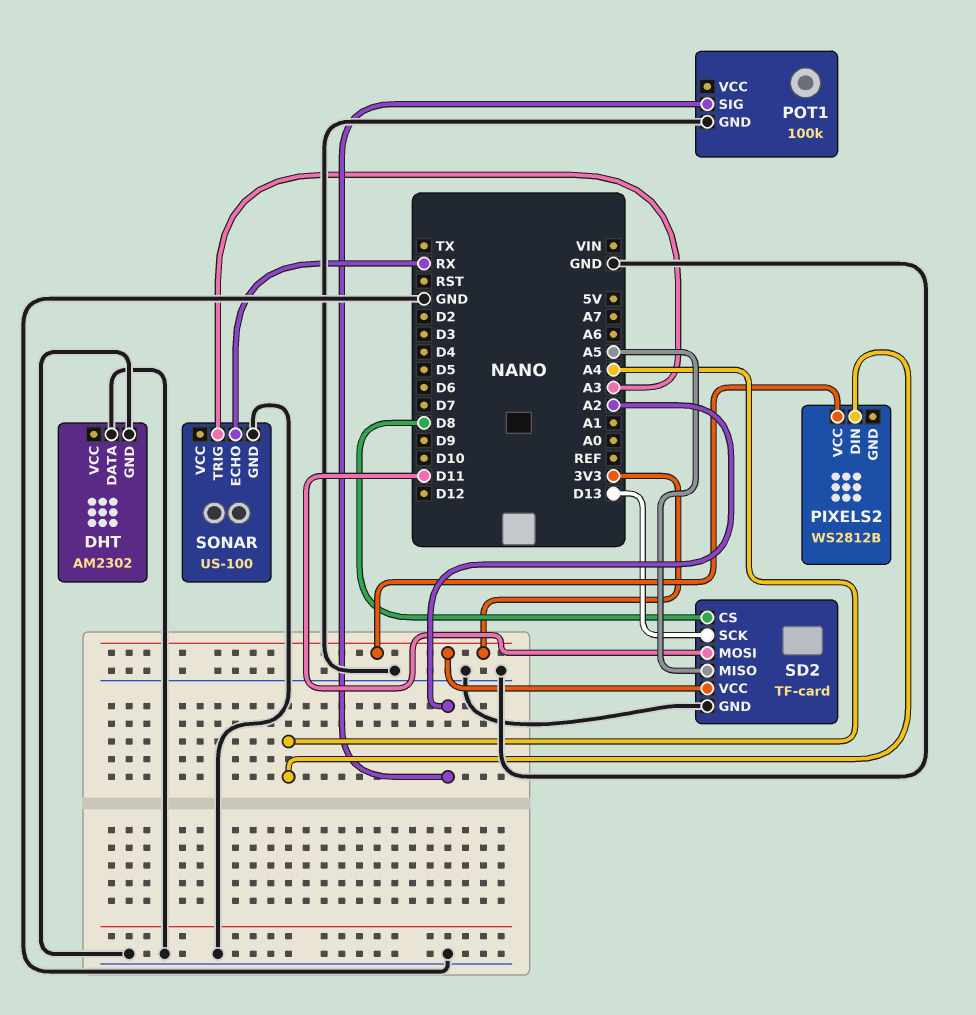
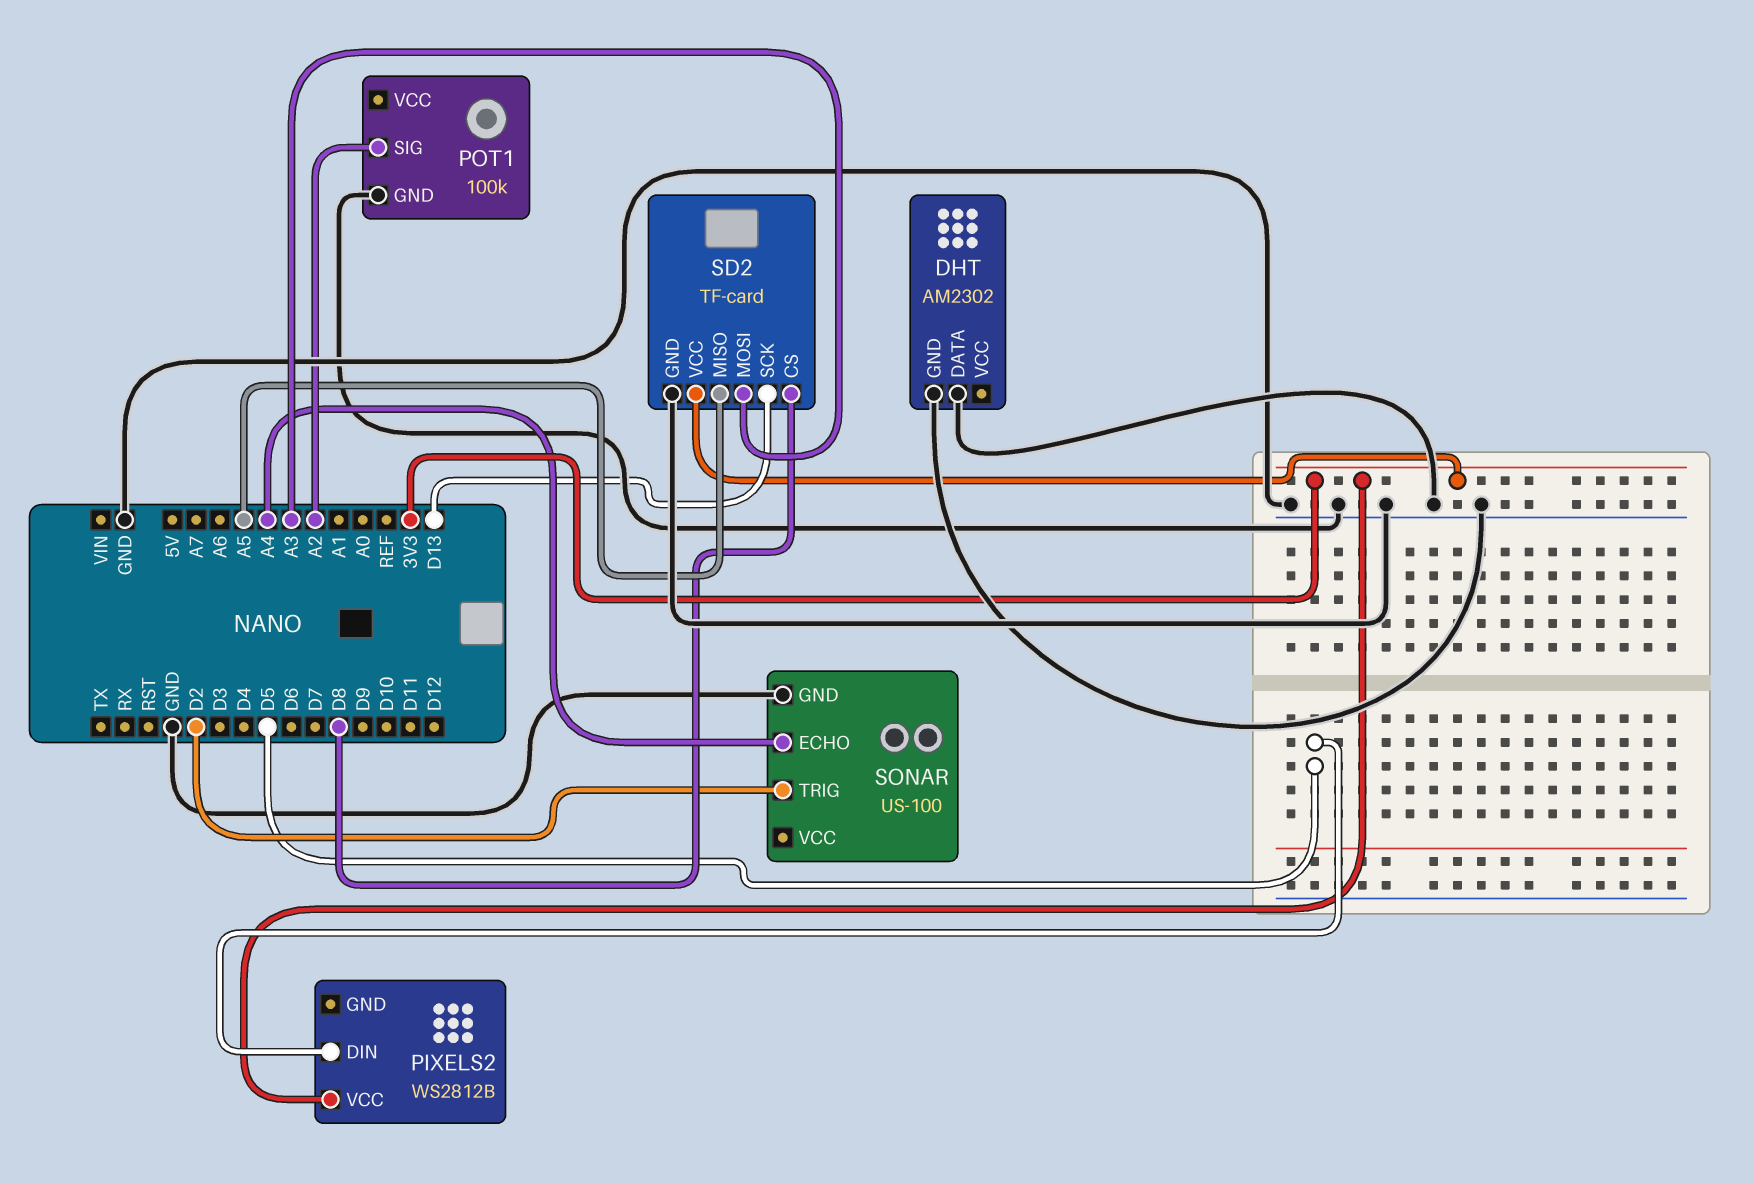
PIXELS2 pin DIN: A4 -> D5
SD2 pin MOSI: D11 -> A3
SONAR pin ECHO: RX -> A4
SONAR pin TRIG: A3 -> D2

